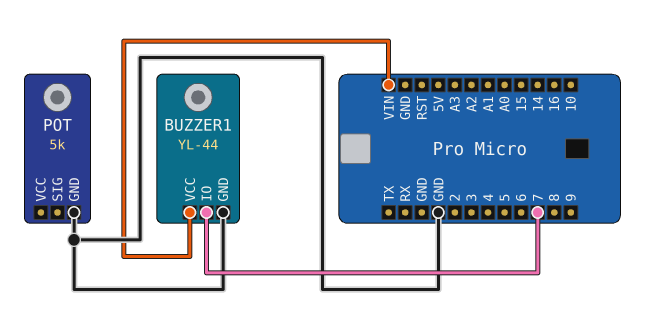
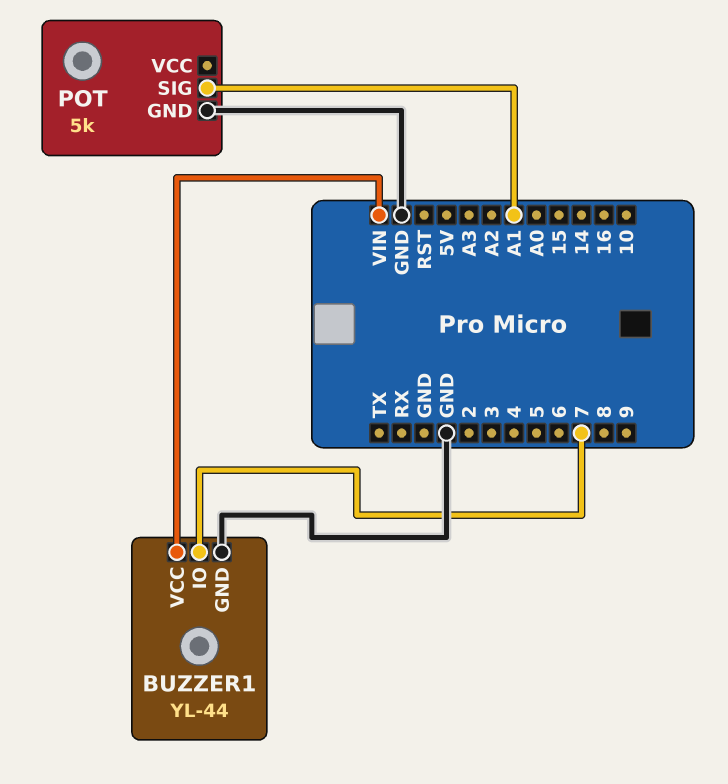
POT pin SIG: none -> A1

